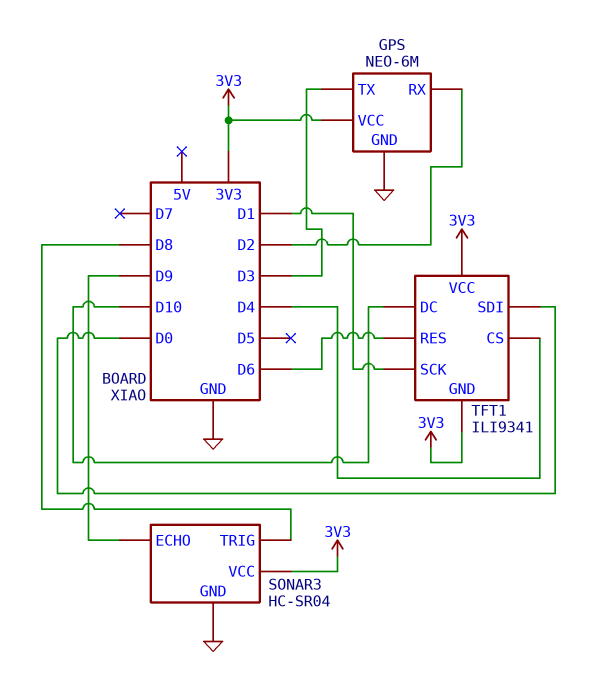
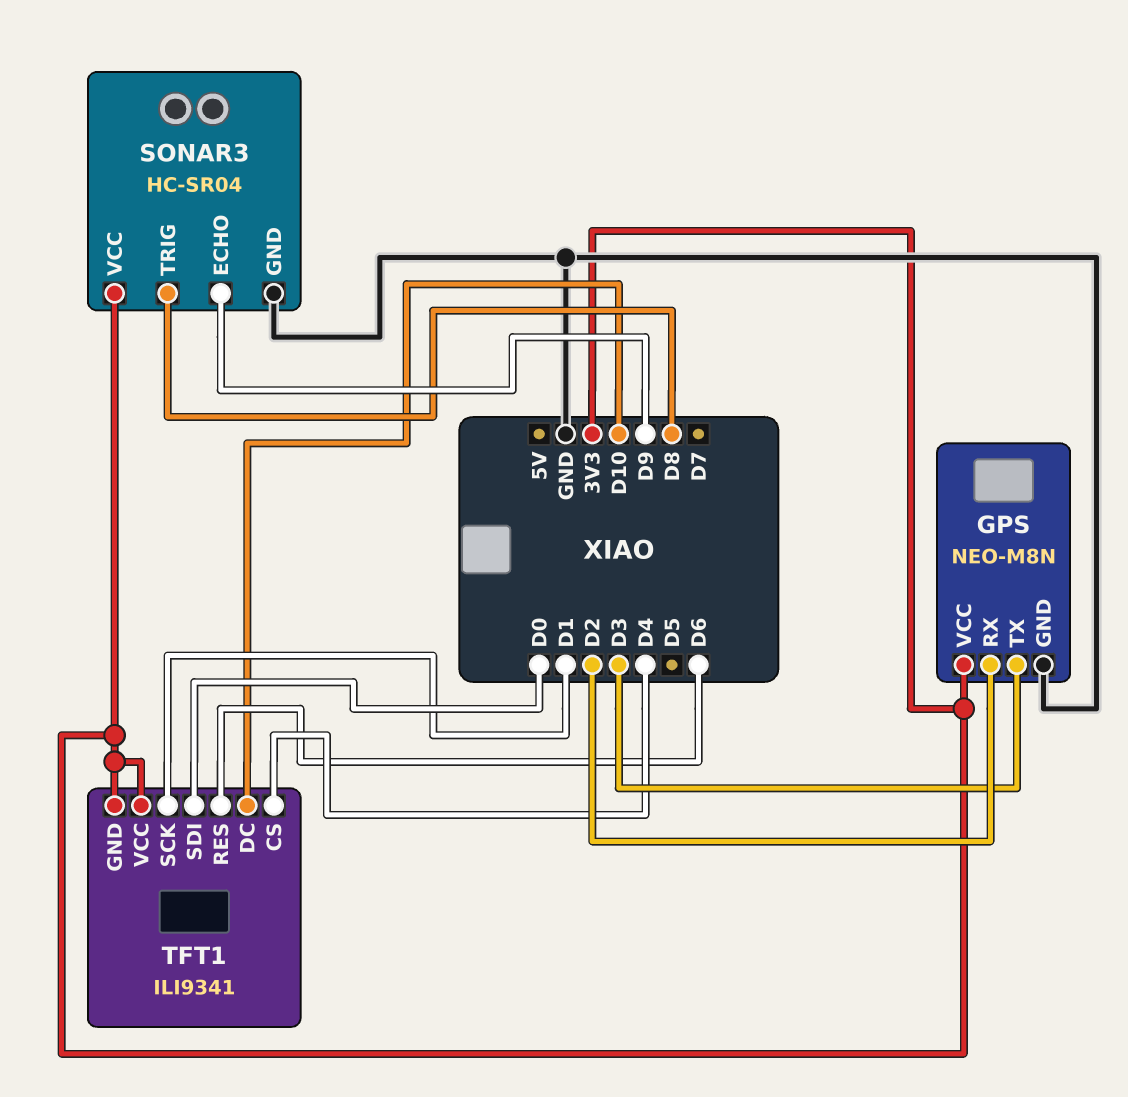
GPS: NEO-6M -> NEO-M8N

